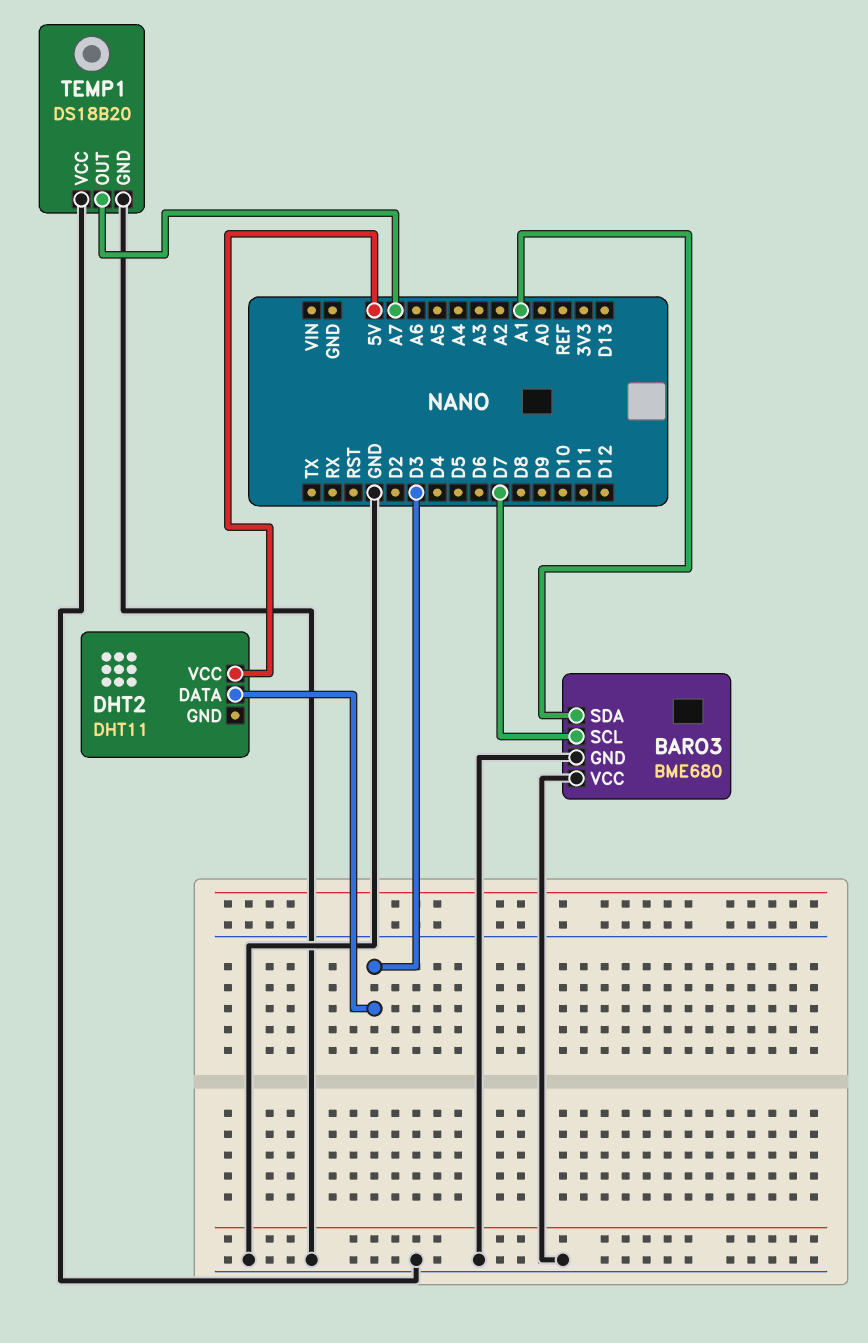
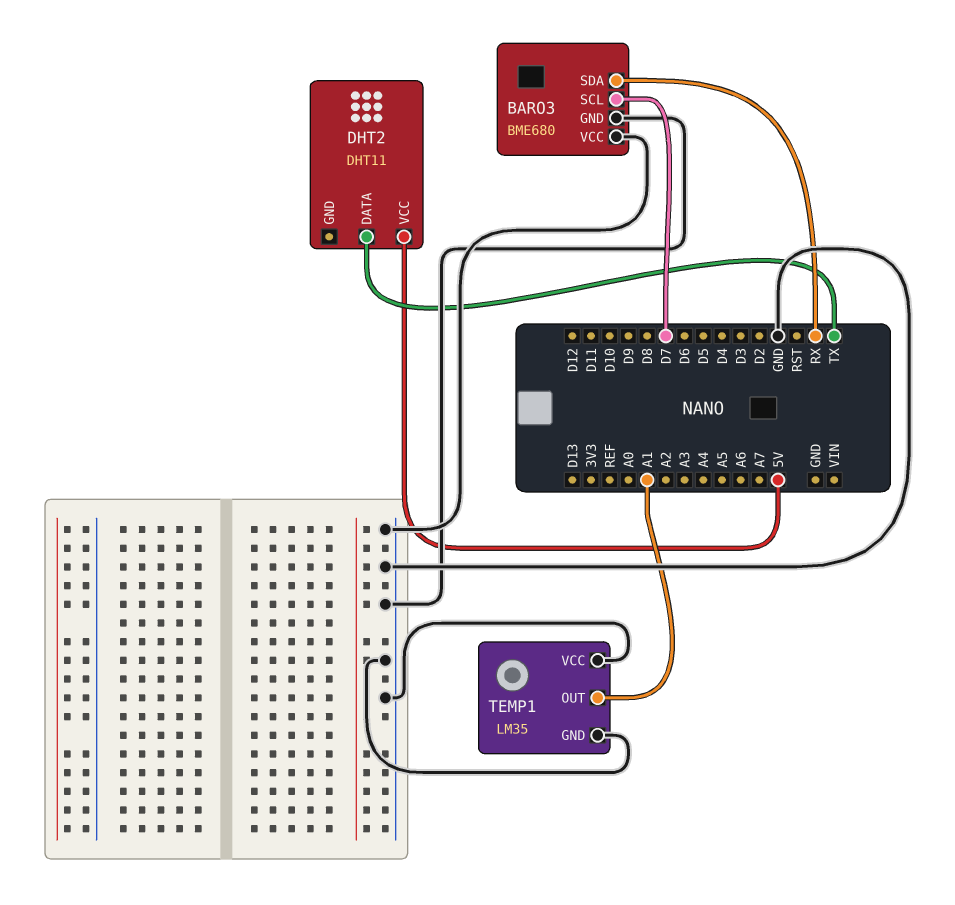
BARO3 pin SDA: A1 -> RX
DHT2 pin DATA: D3 -> TX
TEMP1: DS18B20 -> LM35
TEMP1 pin OUT: A7 -> A1

